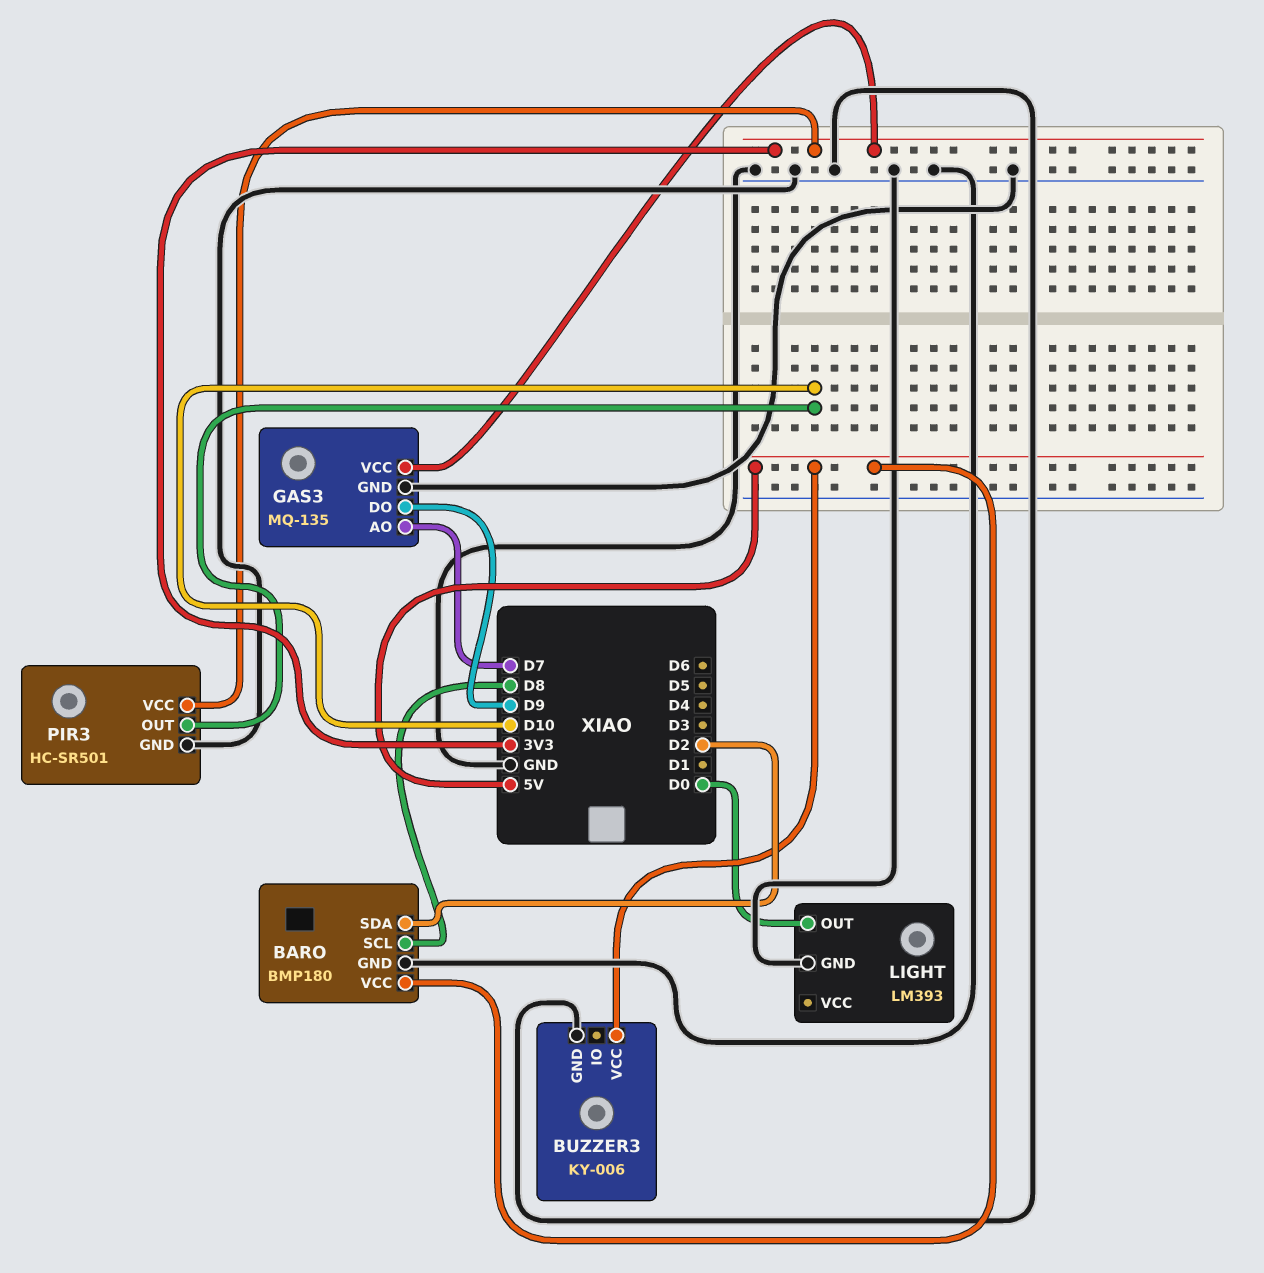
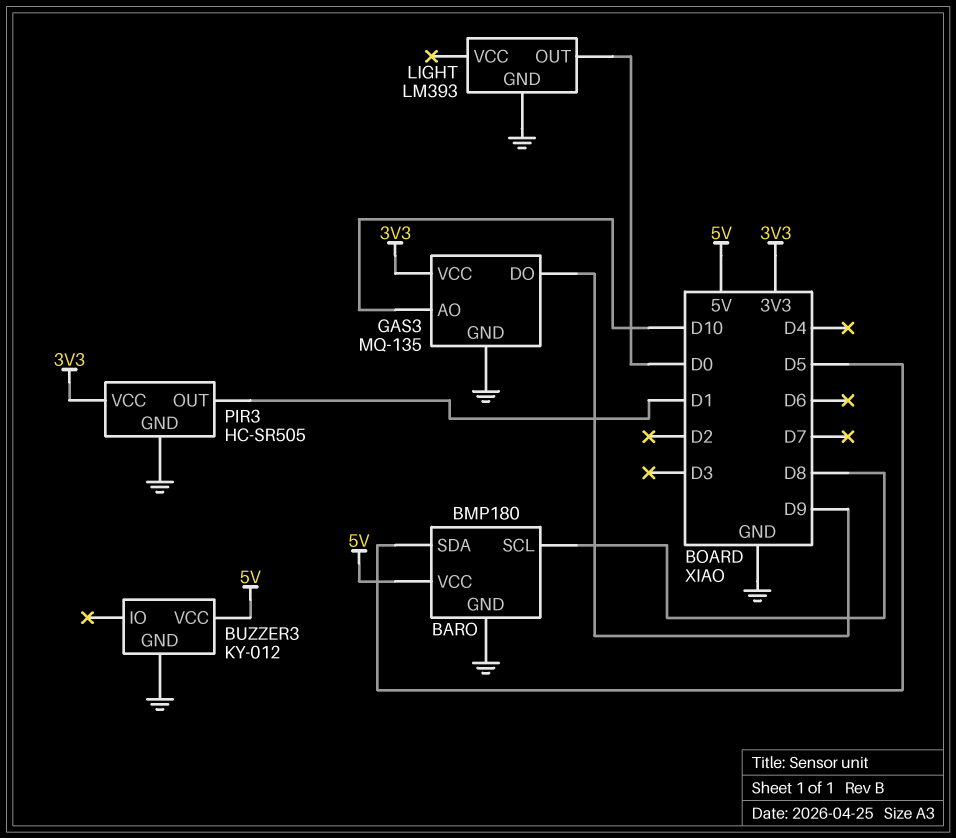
BARO pin SDA: D2 -> D5
BUZZER3: KY-006 -> KY-012
GAS3 pin AO: D7 -> D10
PIR3: HC-SR501 -> HC-SR505
PIR3 pin OUT: D10 -> D1

